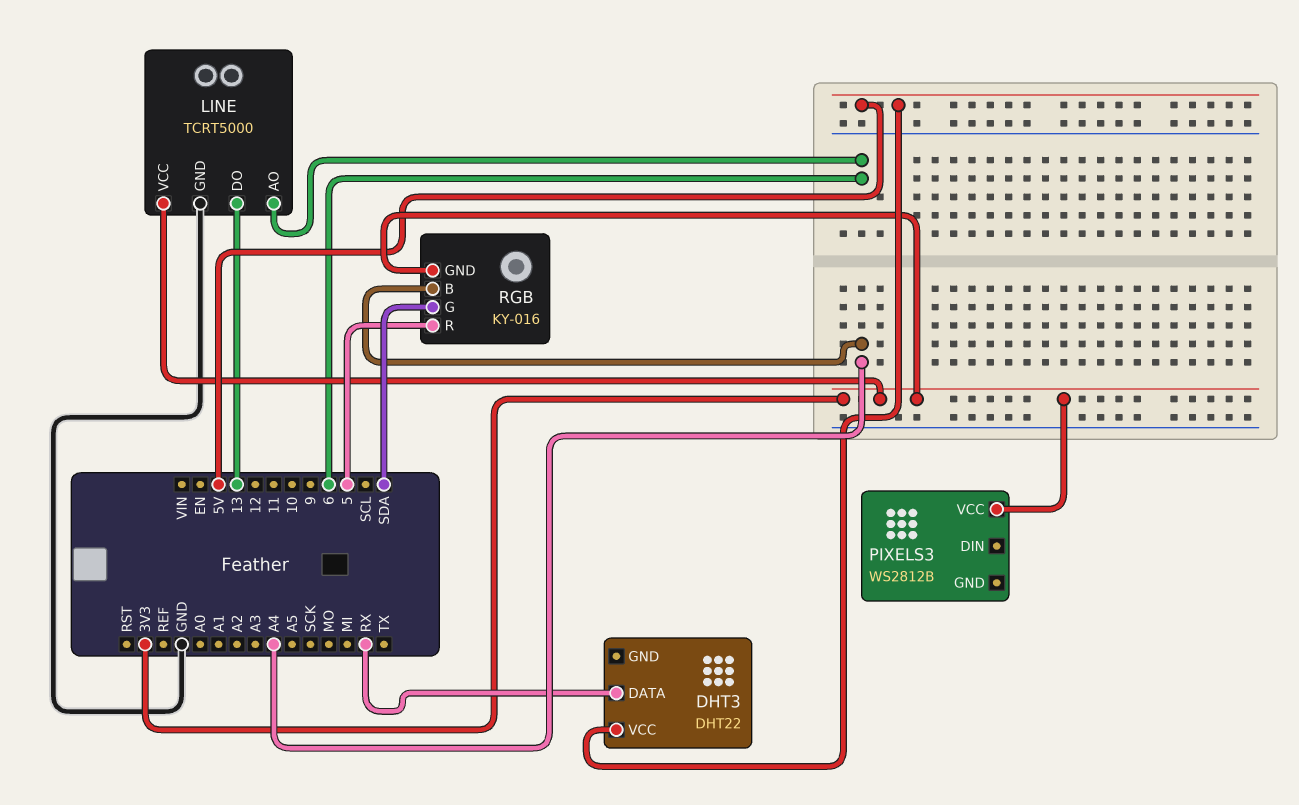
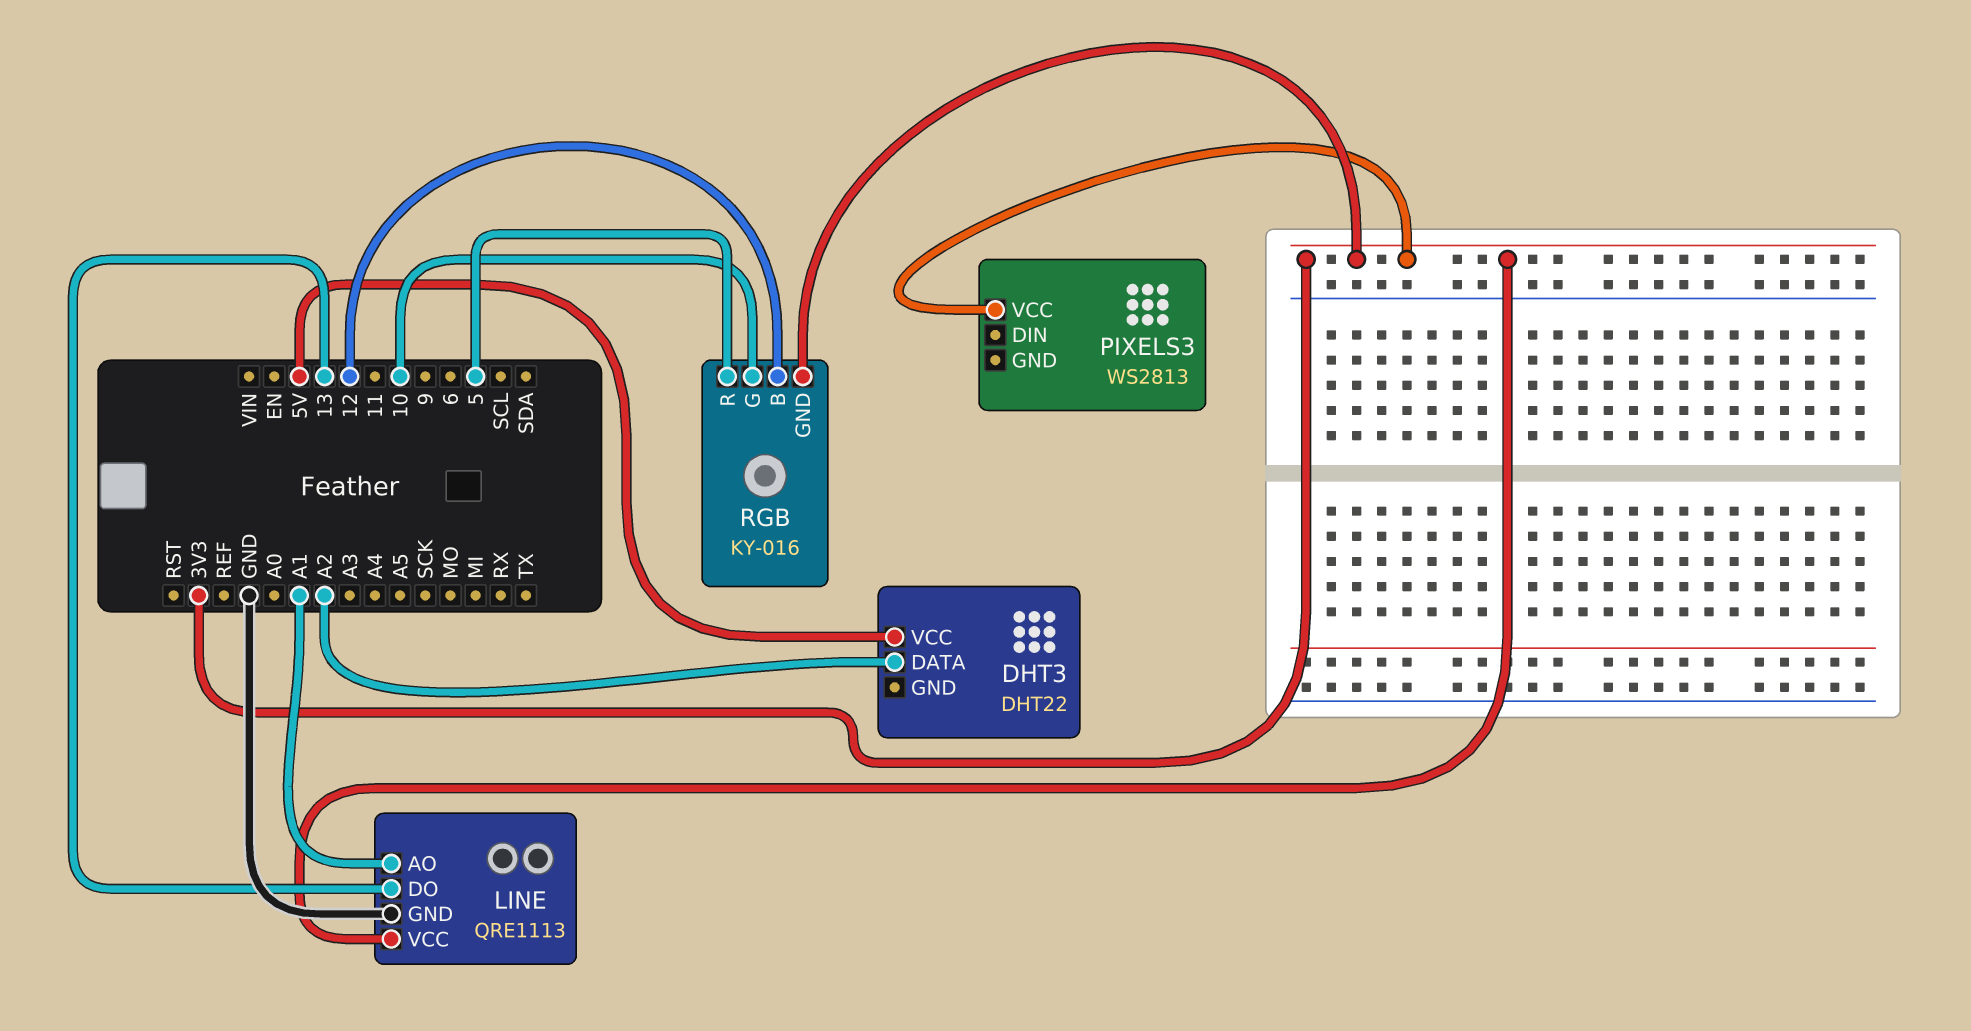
DHT3 pin DATA: RX -> A2
LINE: TCRT5000 -> QRE1113
LINE pin AO: 6 -> A1
PIXELS3: WS2812B -> WS2813
RGB pin B: A4 -> 12
RGB pin G: SDA -> 10

